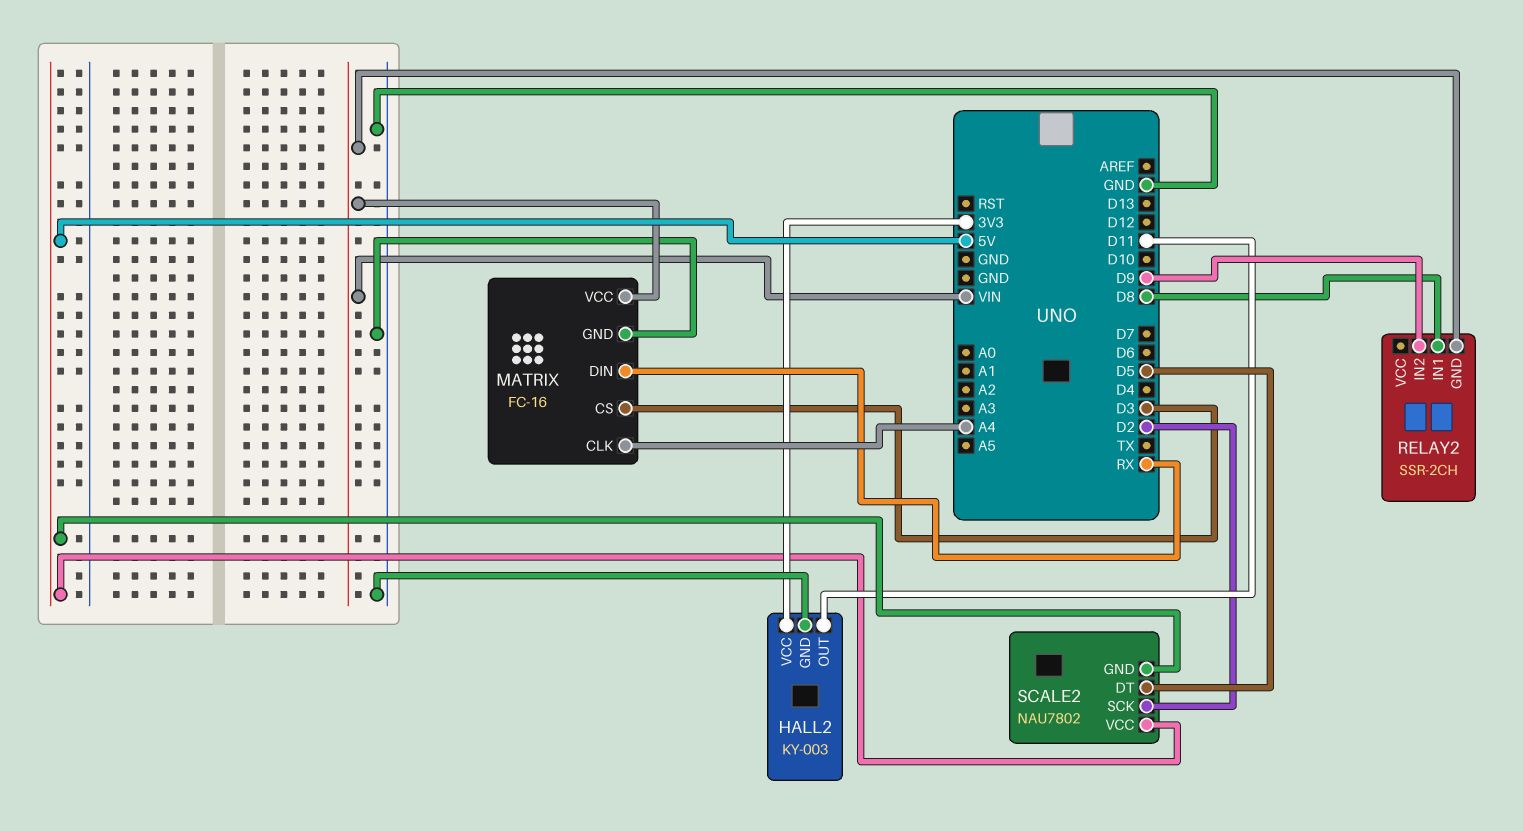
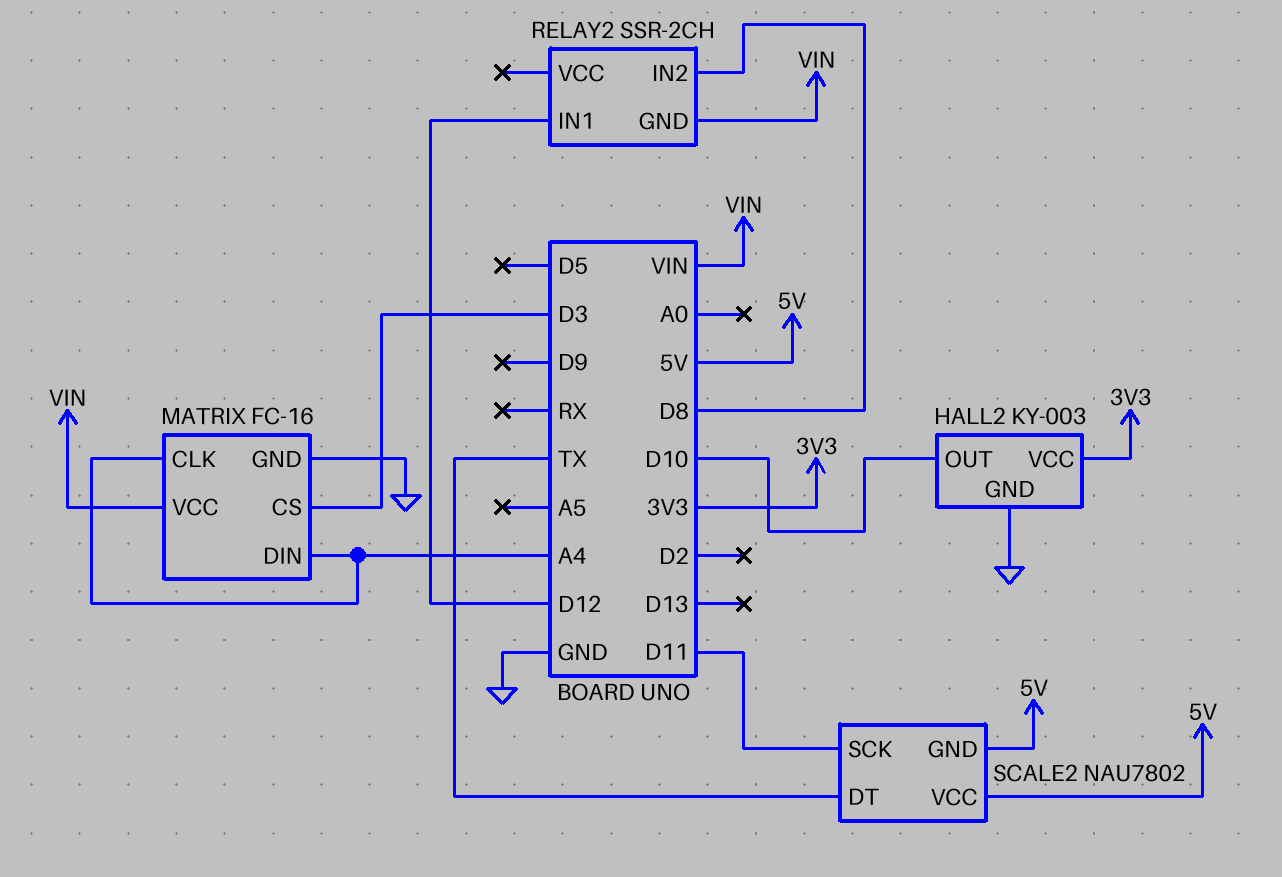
HALL2 pin OUT: D11 -> D10
MATRIX pin DIN: RX -> A4
RELAY2 pin IN1: D8 -> D12
RELAY2 pin IN2: D9 -> D8
SCALE2 pin DT: D5 -> TX
SCALE2 pin SCK: D2 -> D11

